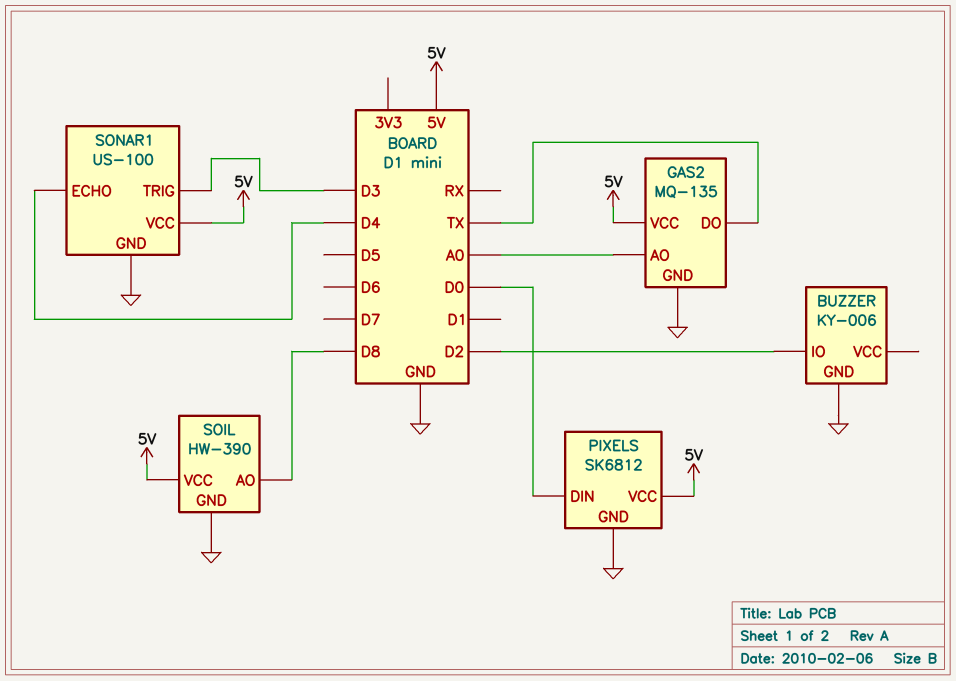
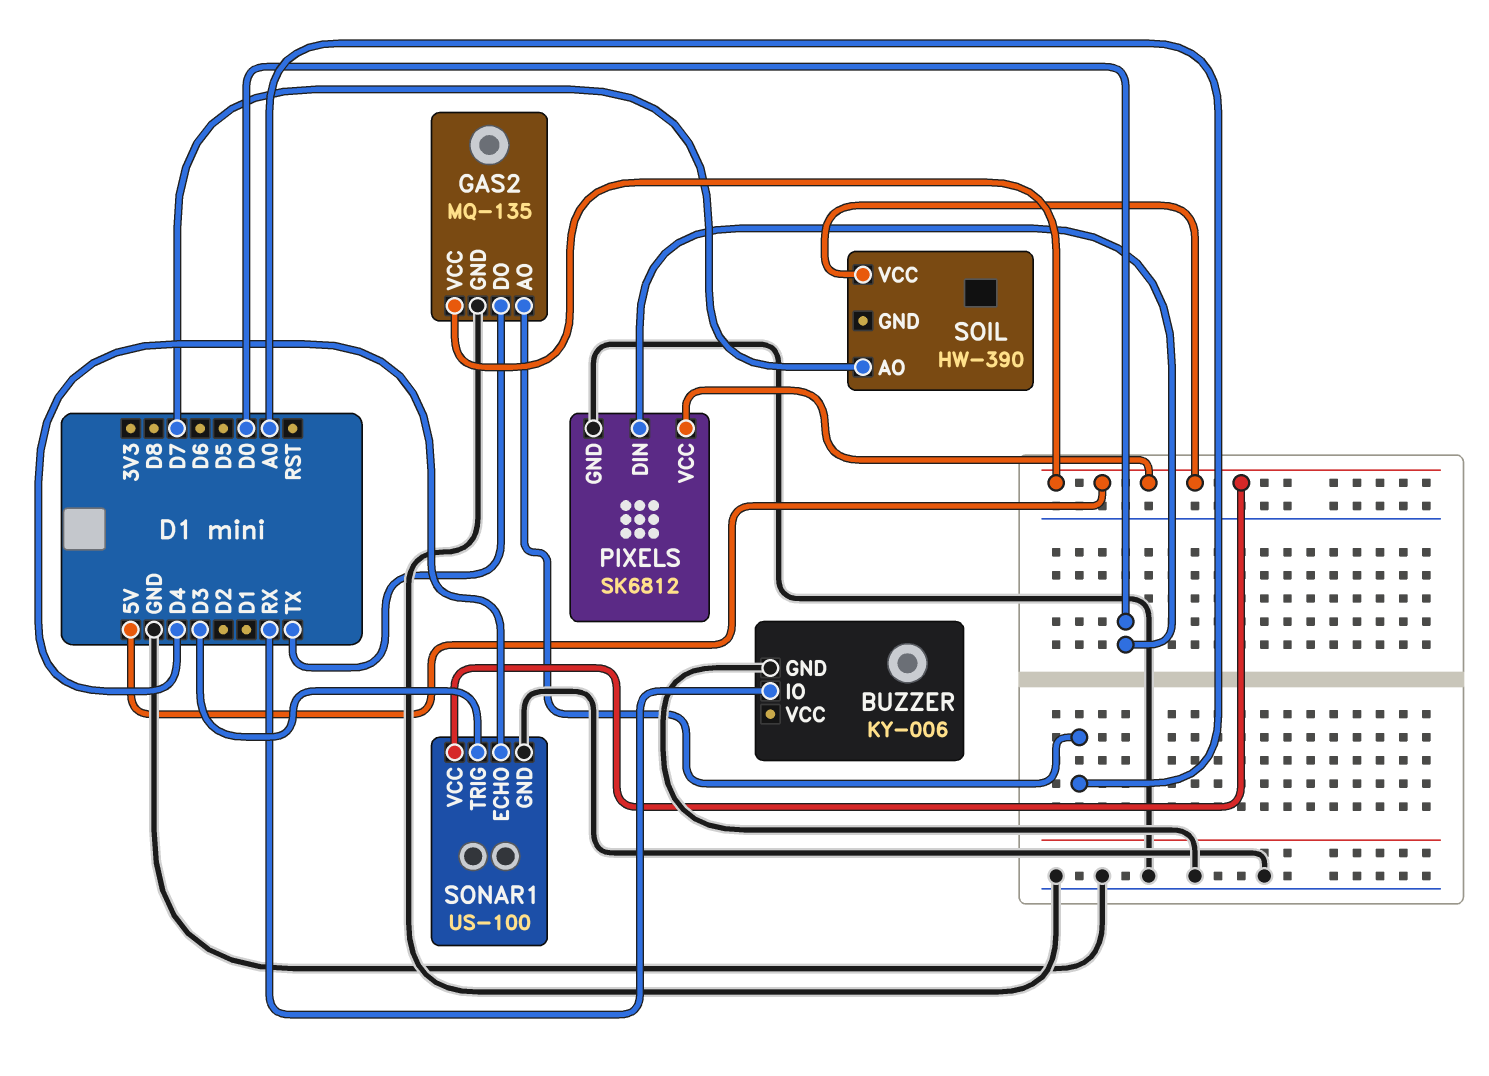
BUZZER pin IO: D2 -> RX
SOIL pin AO: D8 -> D7
SOIL pin GND: GND -> none

